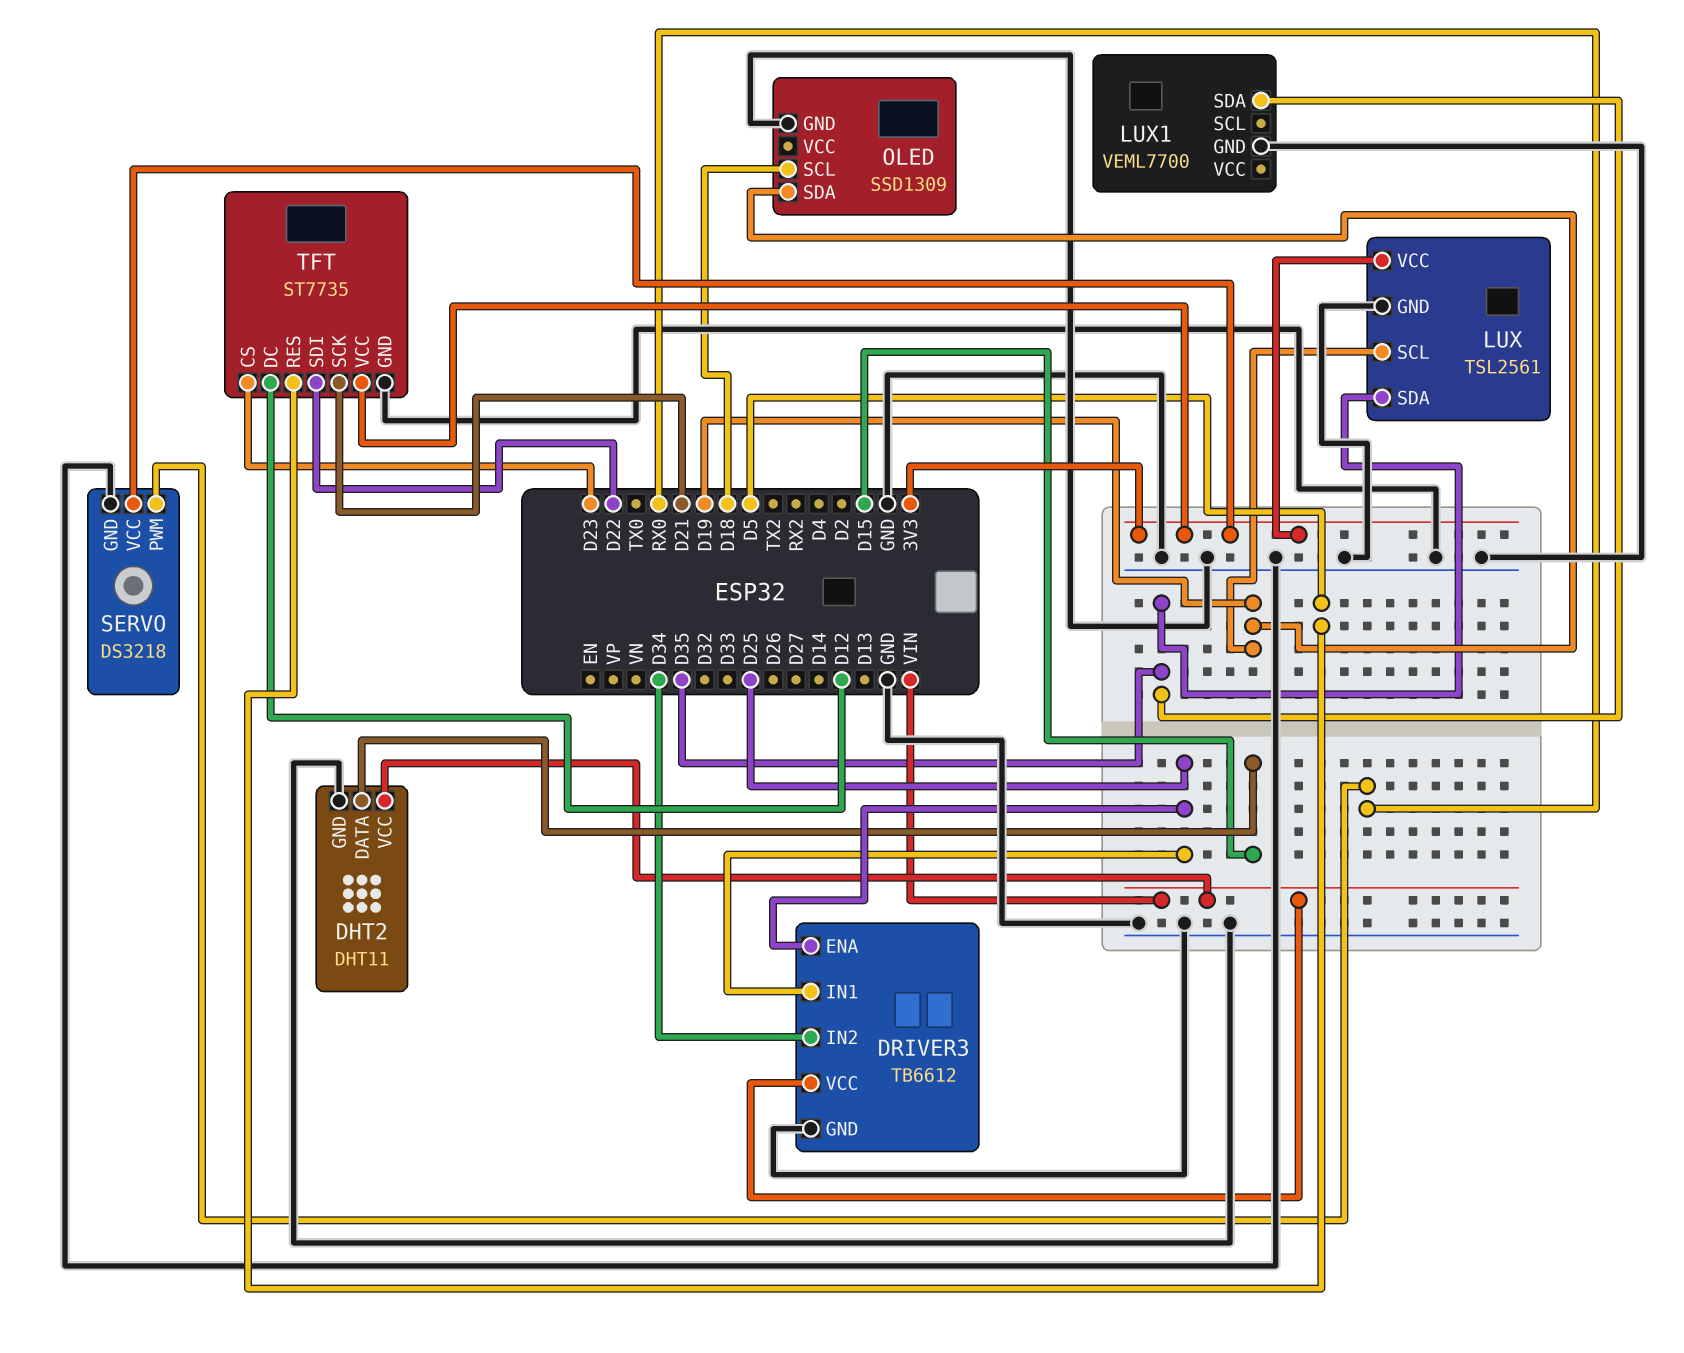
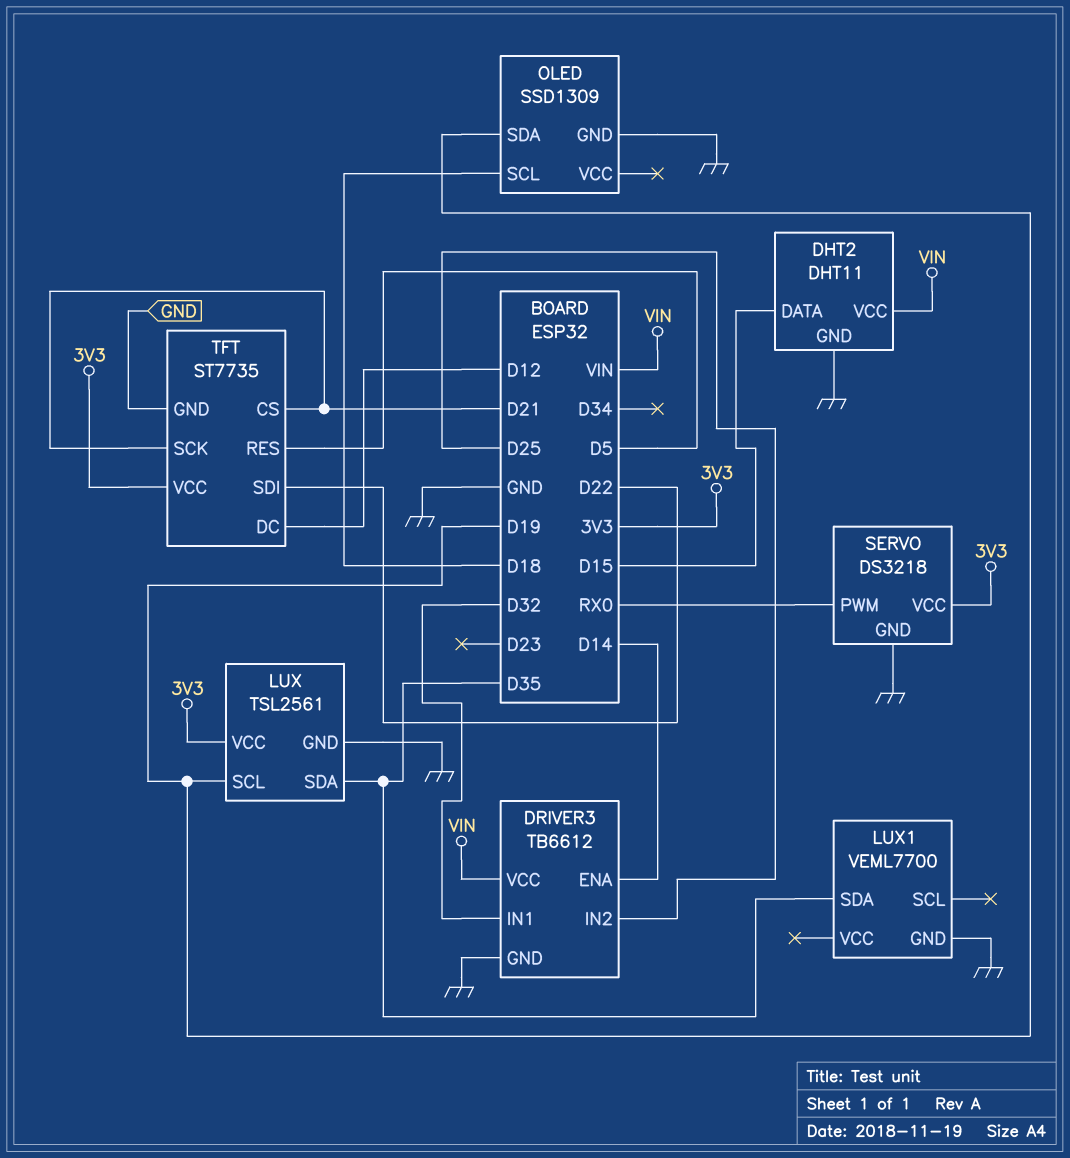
DRIVER3 pin ENA: D25 -> D14
DRIVER3 pin IN1: D25 -> D32
DRIVER3 pin IN2: D34 -> D25
TFT pin CS: D23 -> D21

